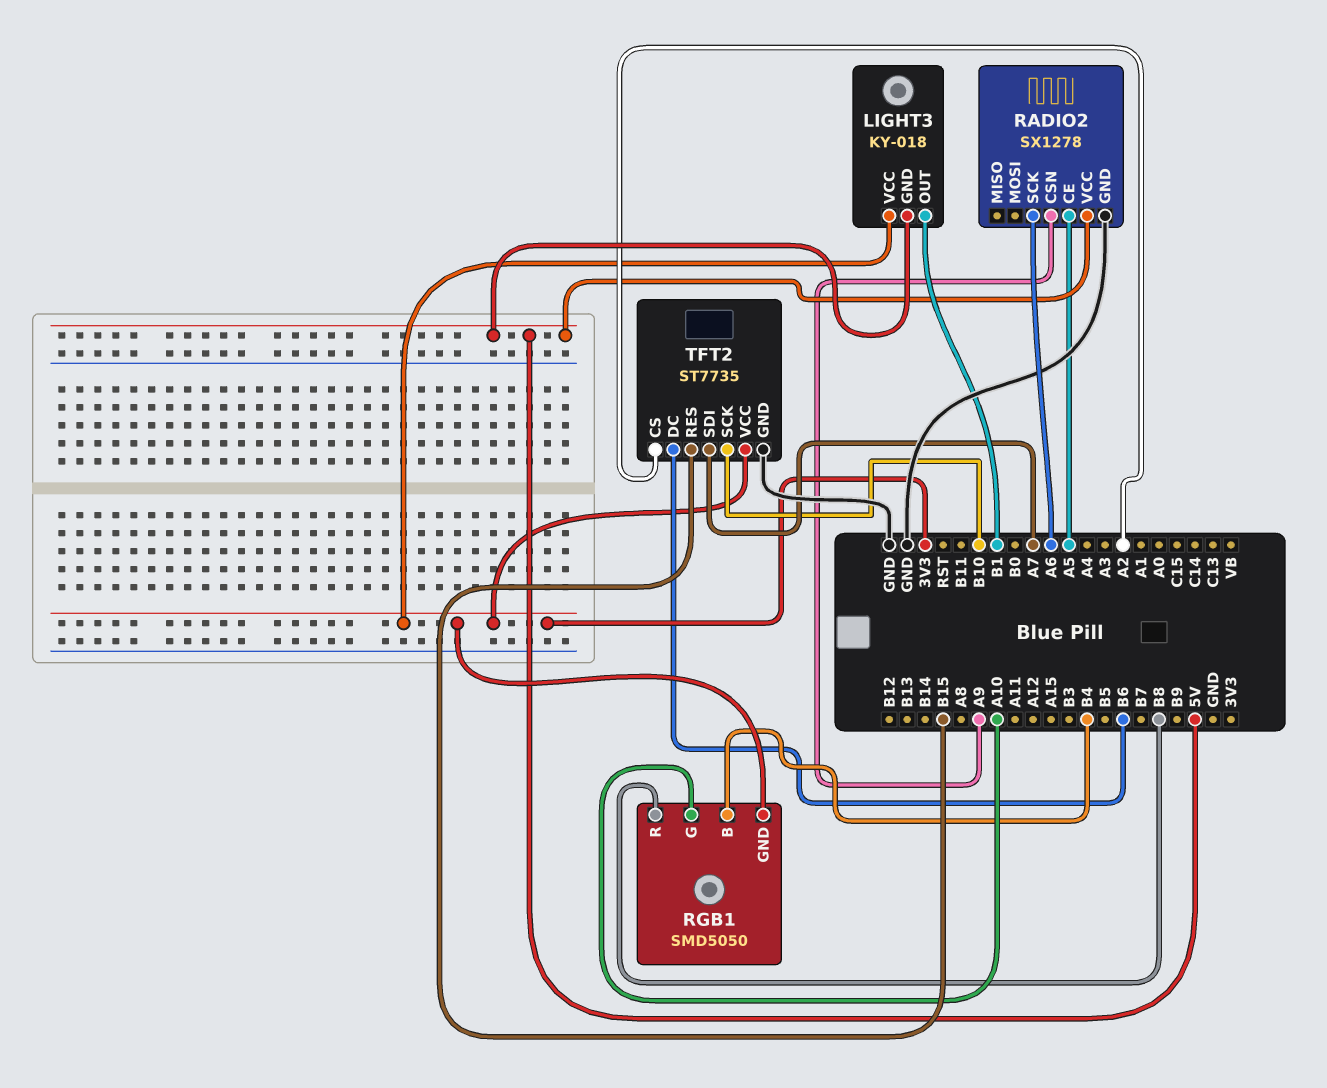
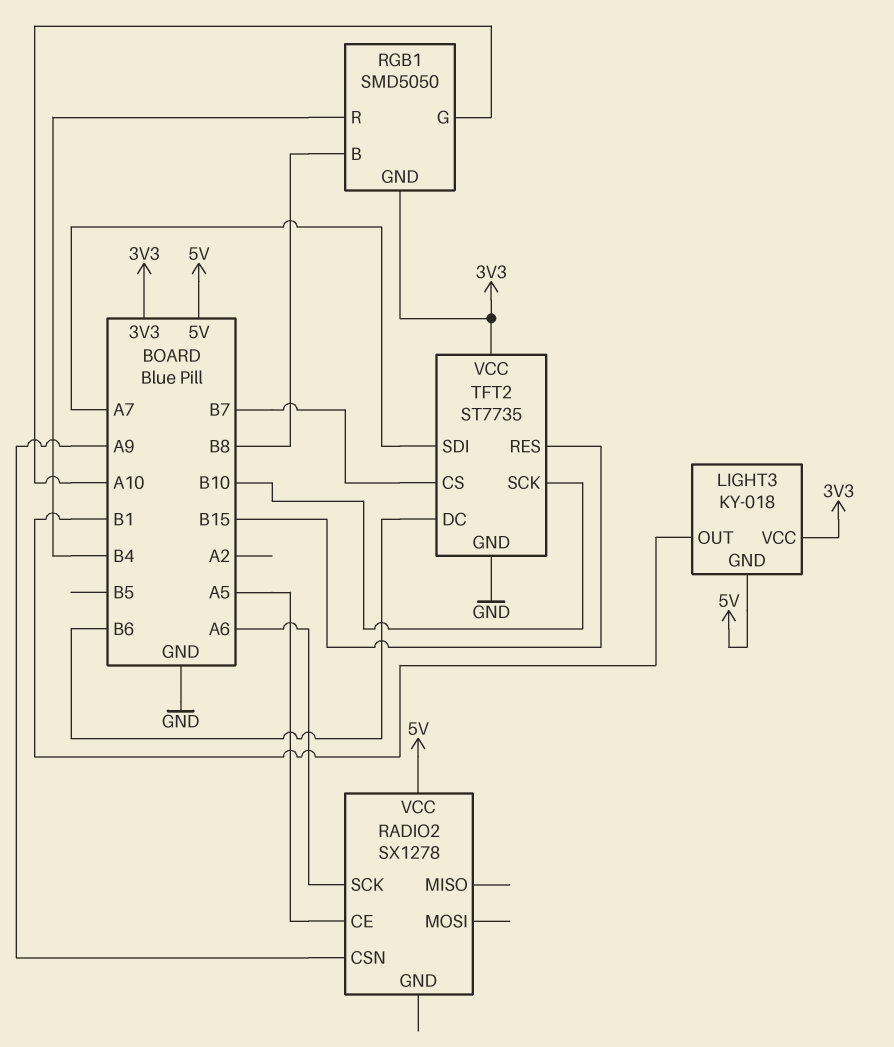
RADIO2 pin GND: GND -> none
RGB1 pin B: B4 -> B8
RGB1 pin R: B8 -> B4
TFT2 pin CS: A2 -> B7

